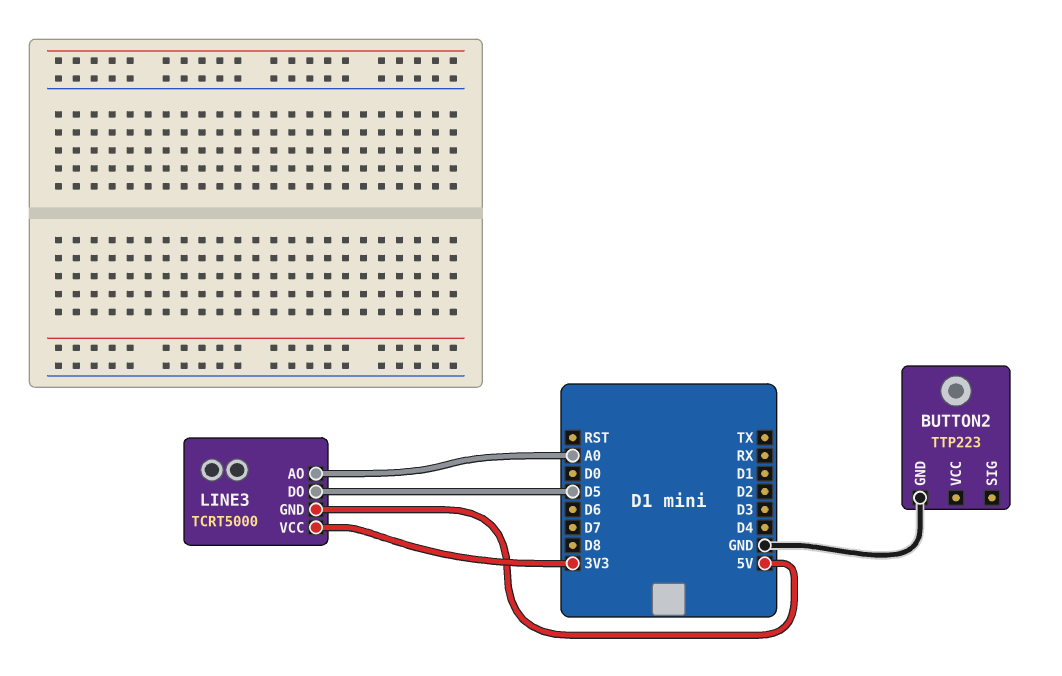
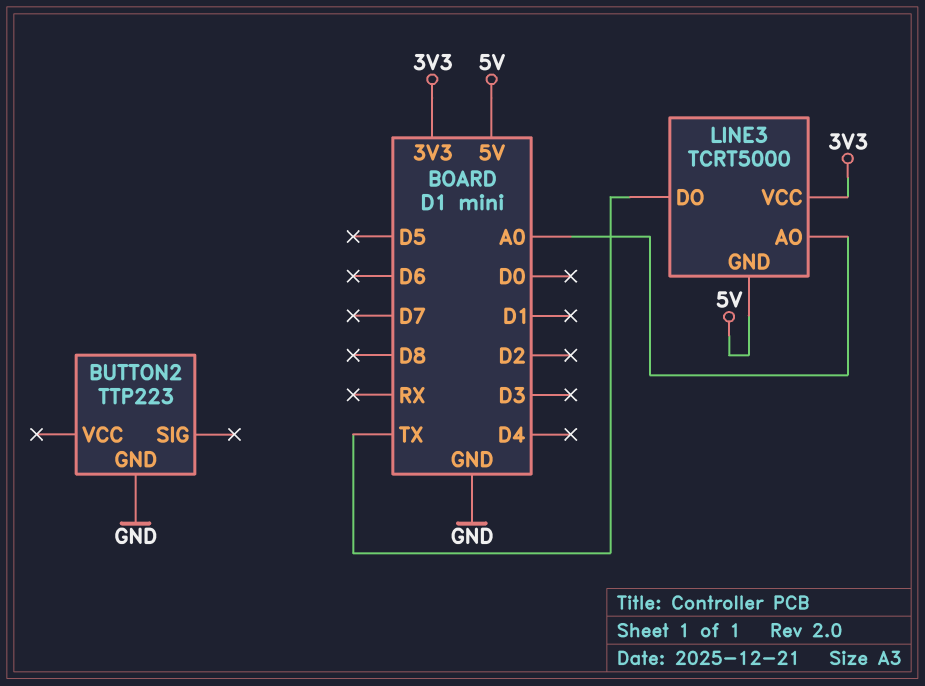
LINE3 pin DO: D5 -> TX

